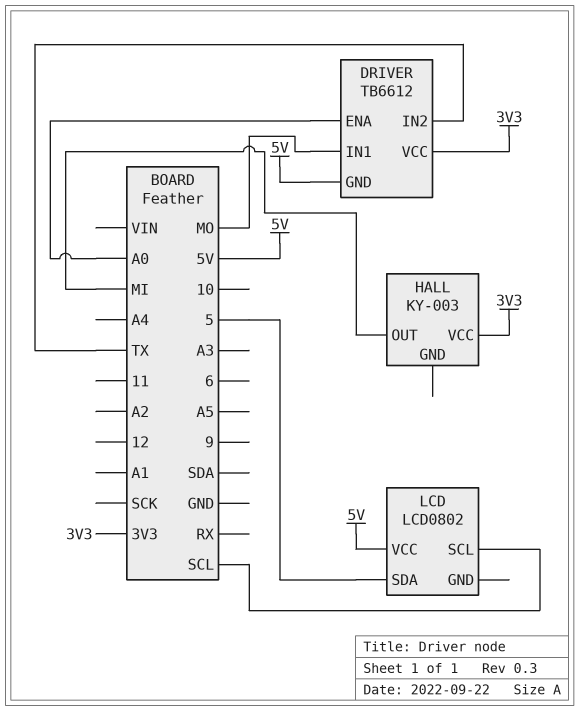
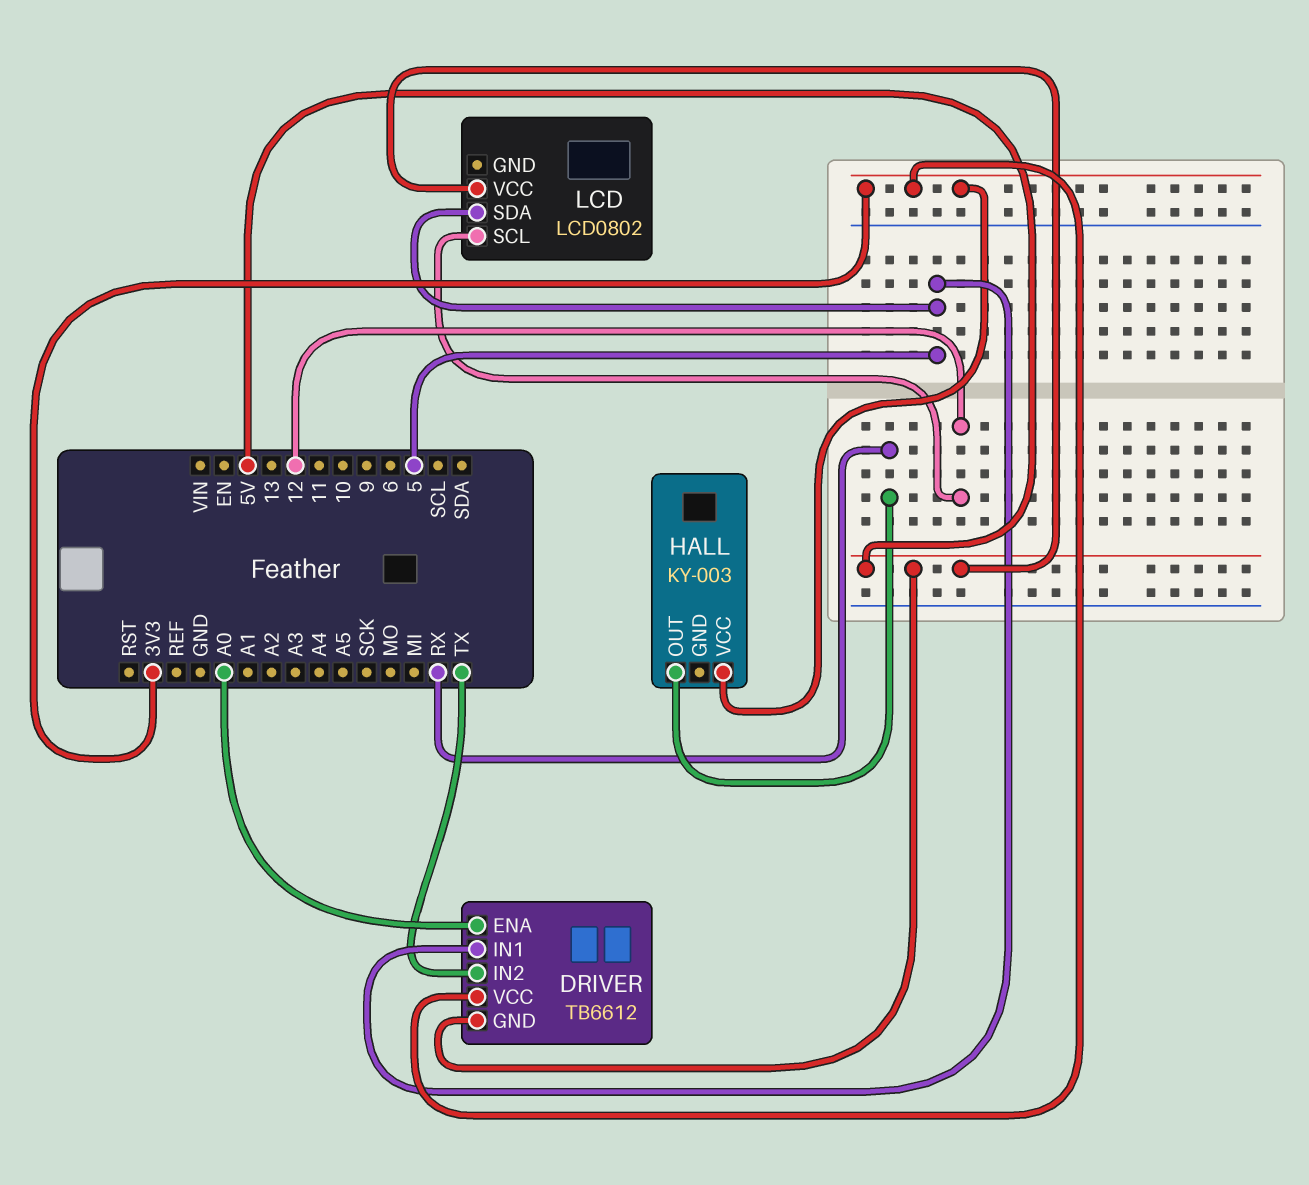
DRIVER pin IN1: MO -> 5
HALL pin OUT: MI -> RX
LCD pin SCL: SCL -> 12

